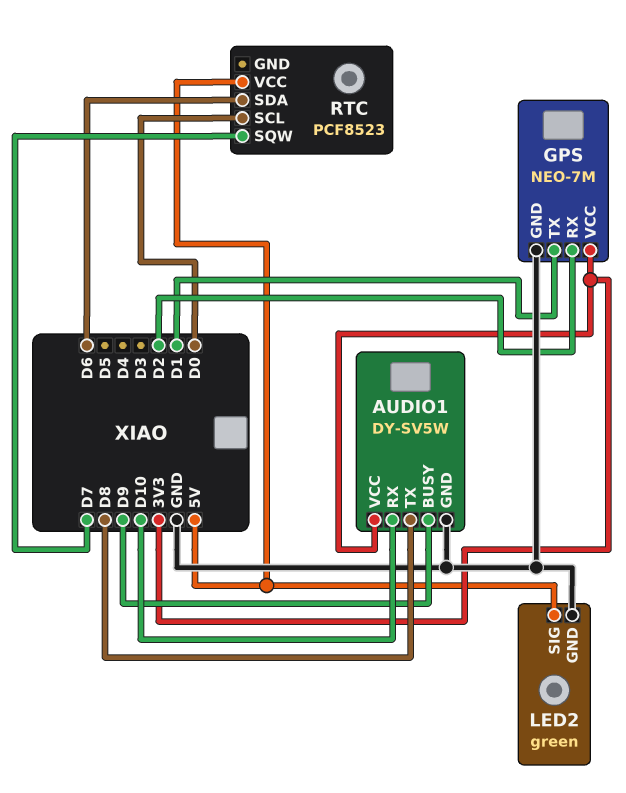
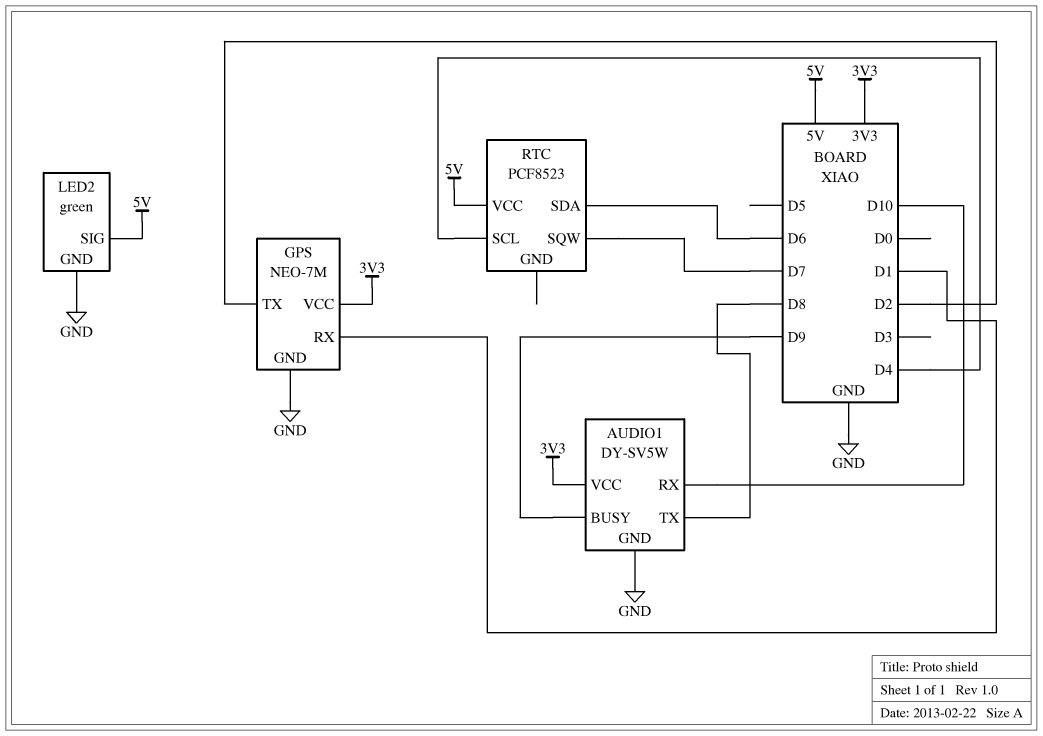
GPS pin RX: D2 -> D1
GPS pin TX: D1 -> D2
RTC pin SCL: D0 -> D4

